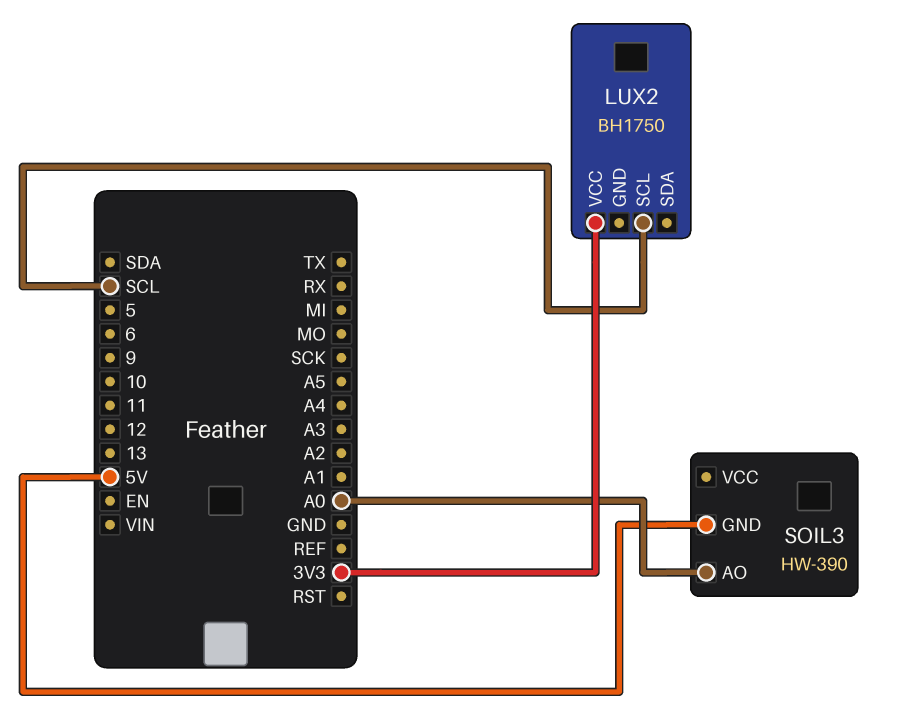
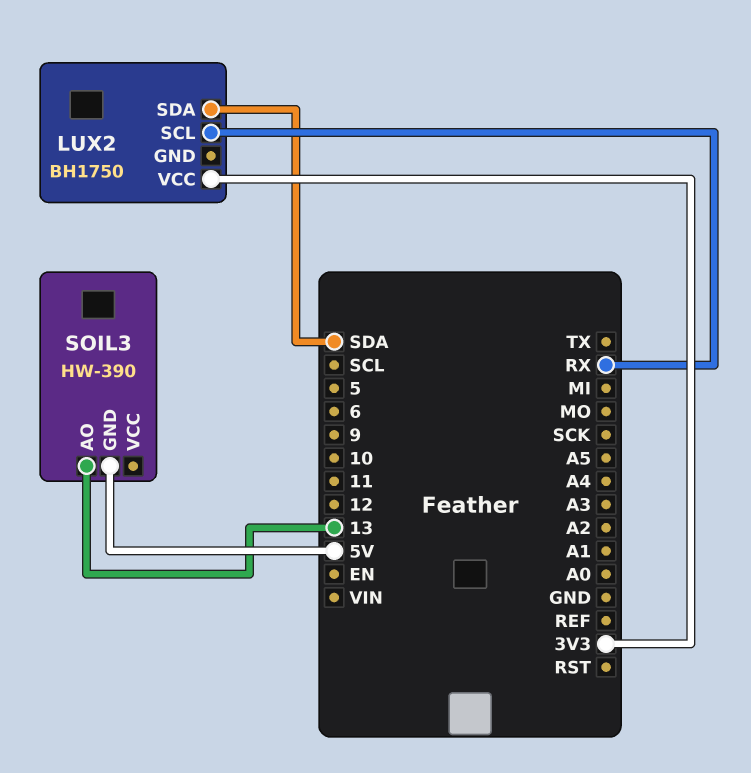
LUX2 pin SCL: SCL -> RX
LUX2 pin SDA: none -> SDA
SOIL3 pin AO: A0 -> 13

